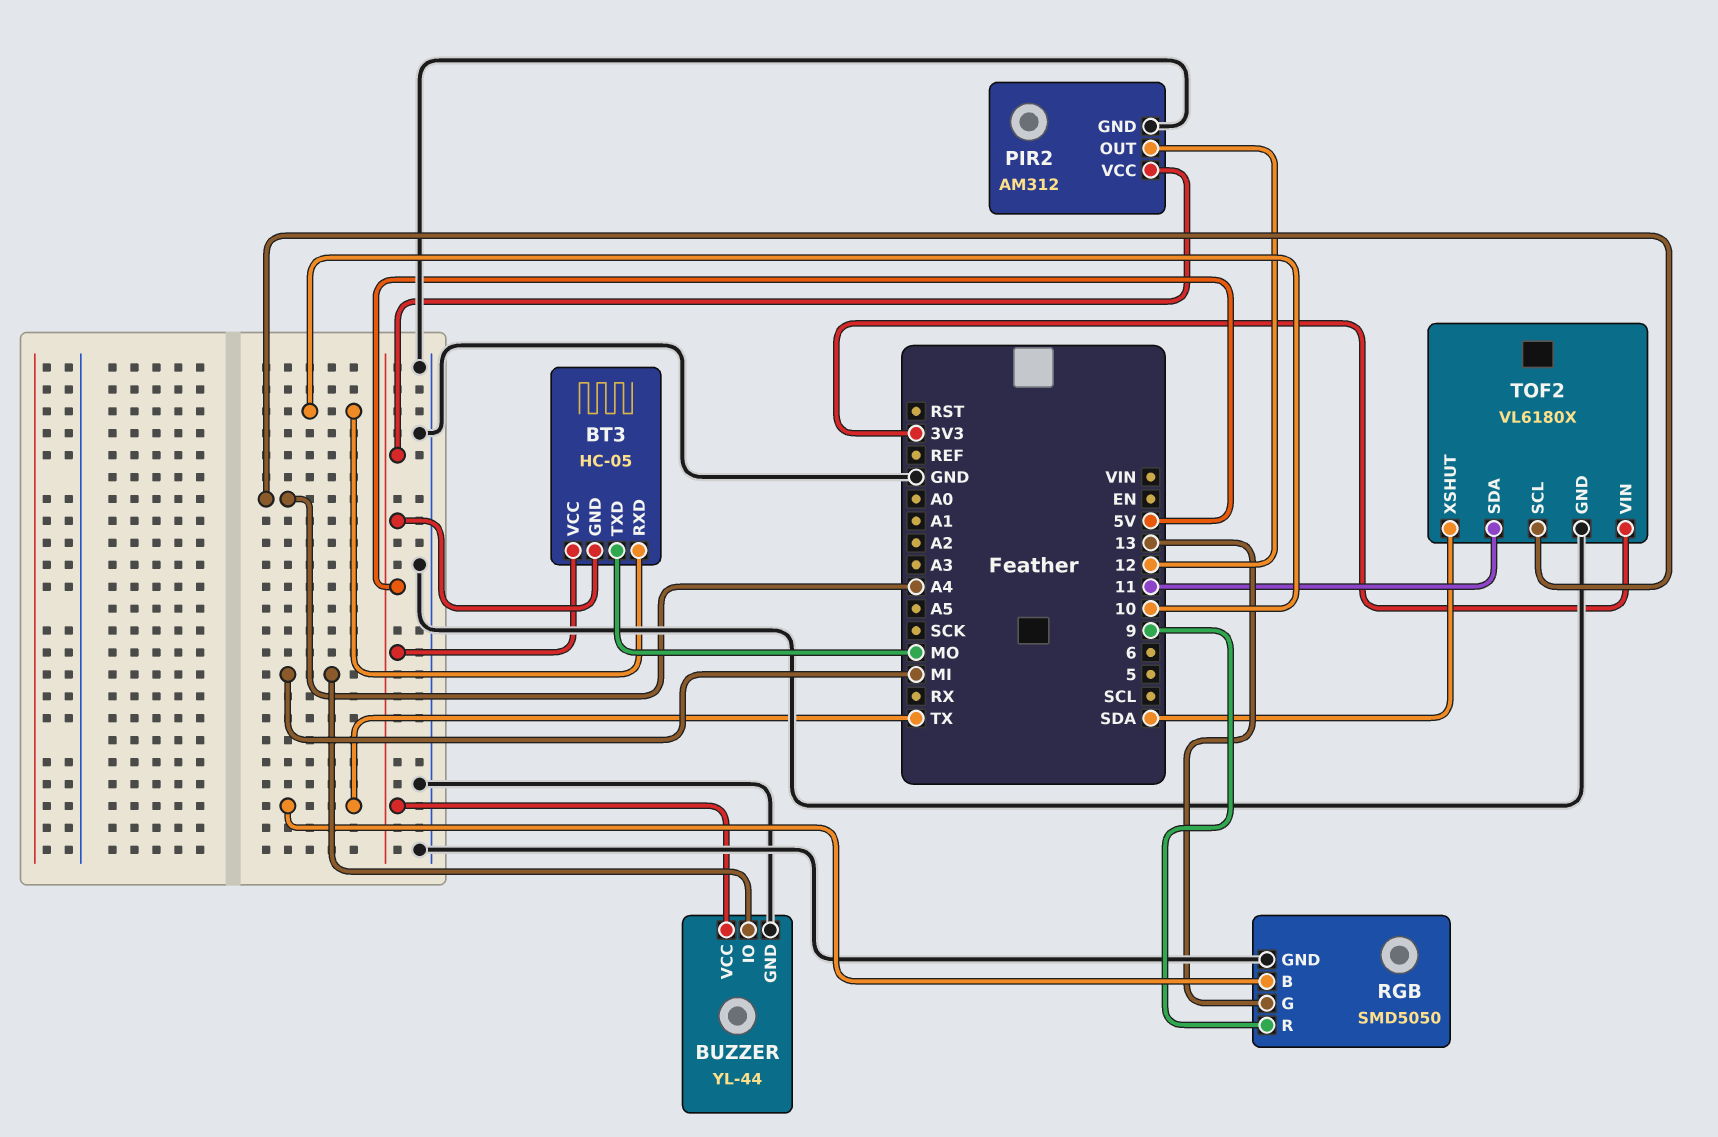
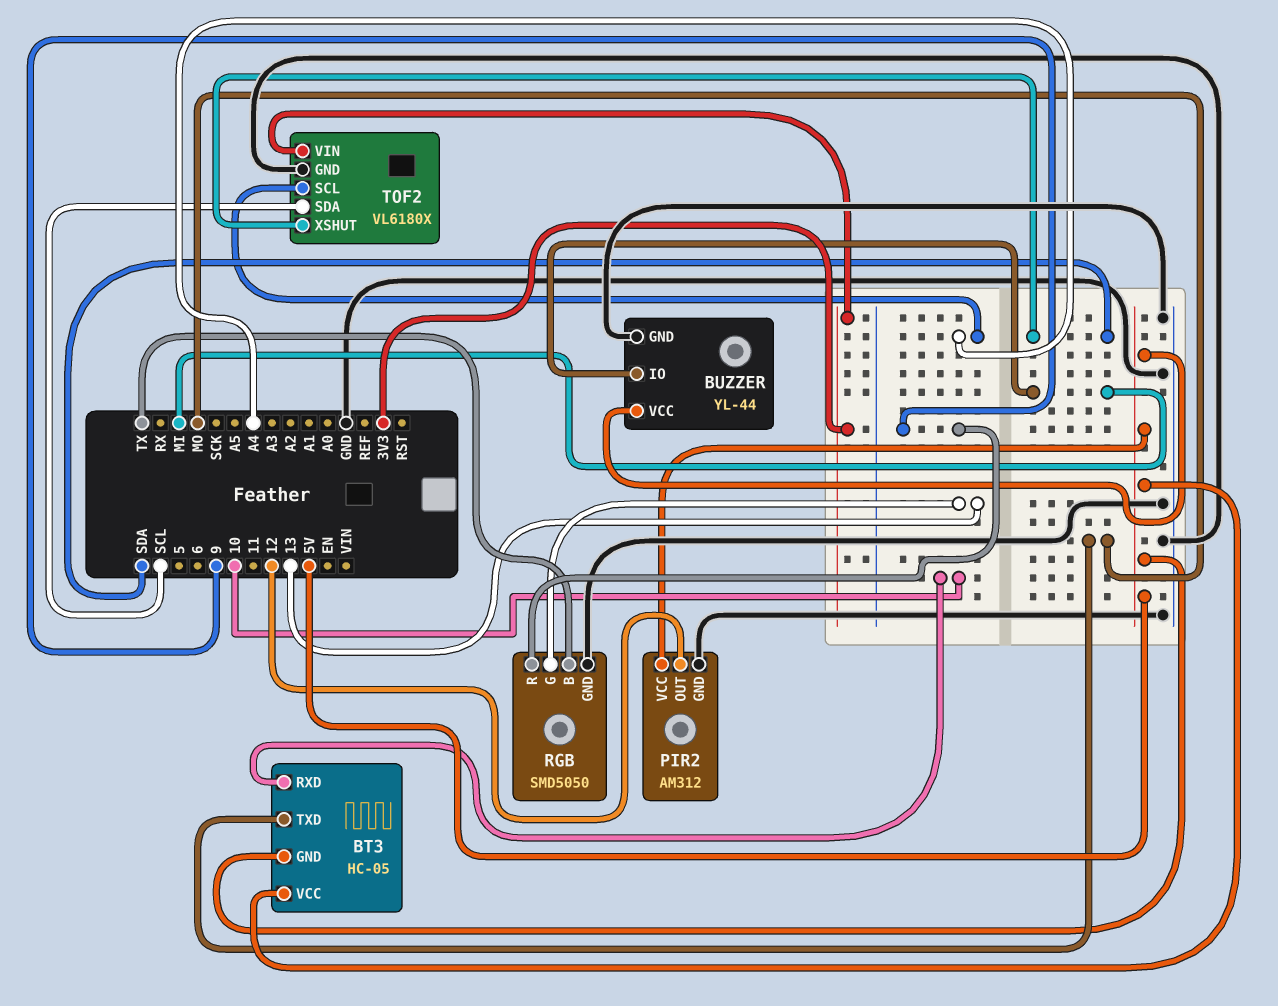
TOF2 pin SDA: 11 -> SCL

